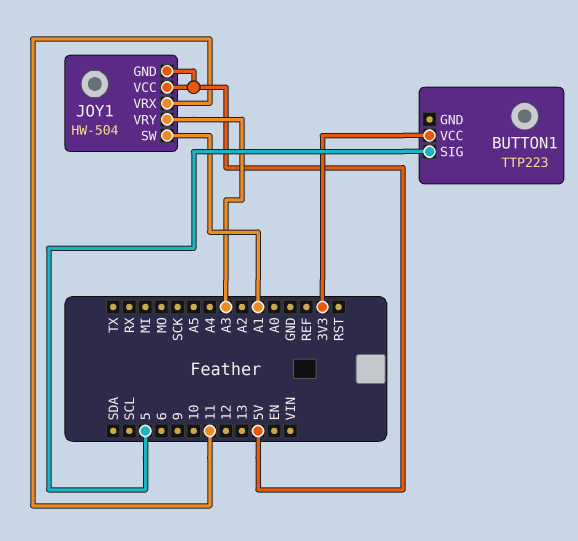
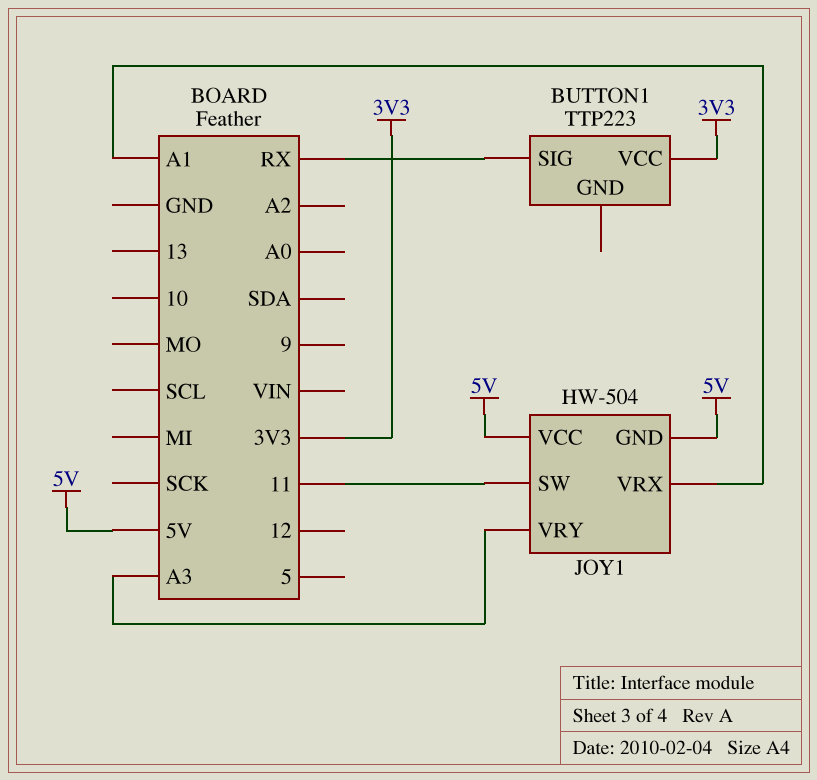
BUTTON1 pin SIG: 5 -> RX
JOY1 pin SW: A1 -> 11
JOY1 pin VRX: 11 -> A1

